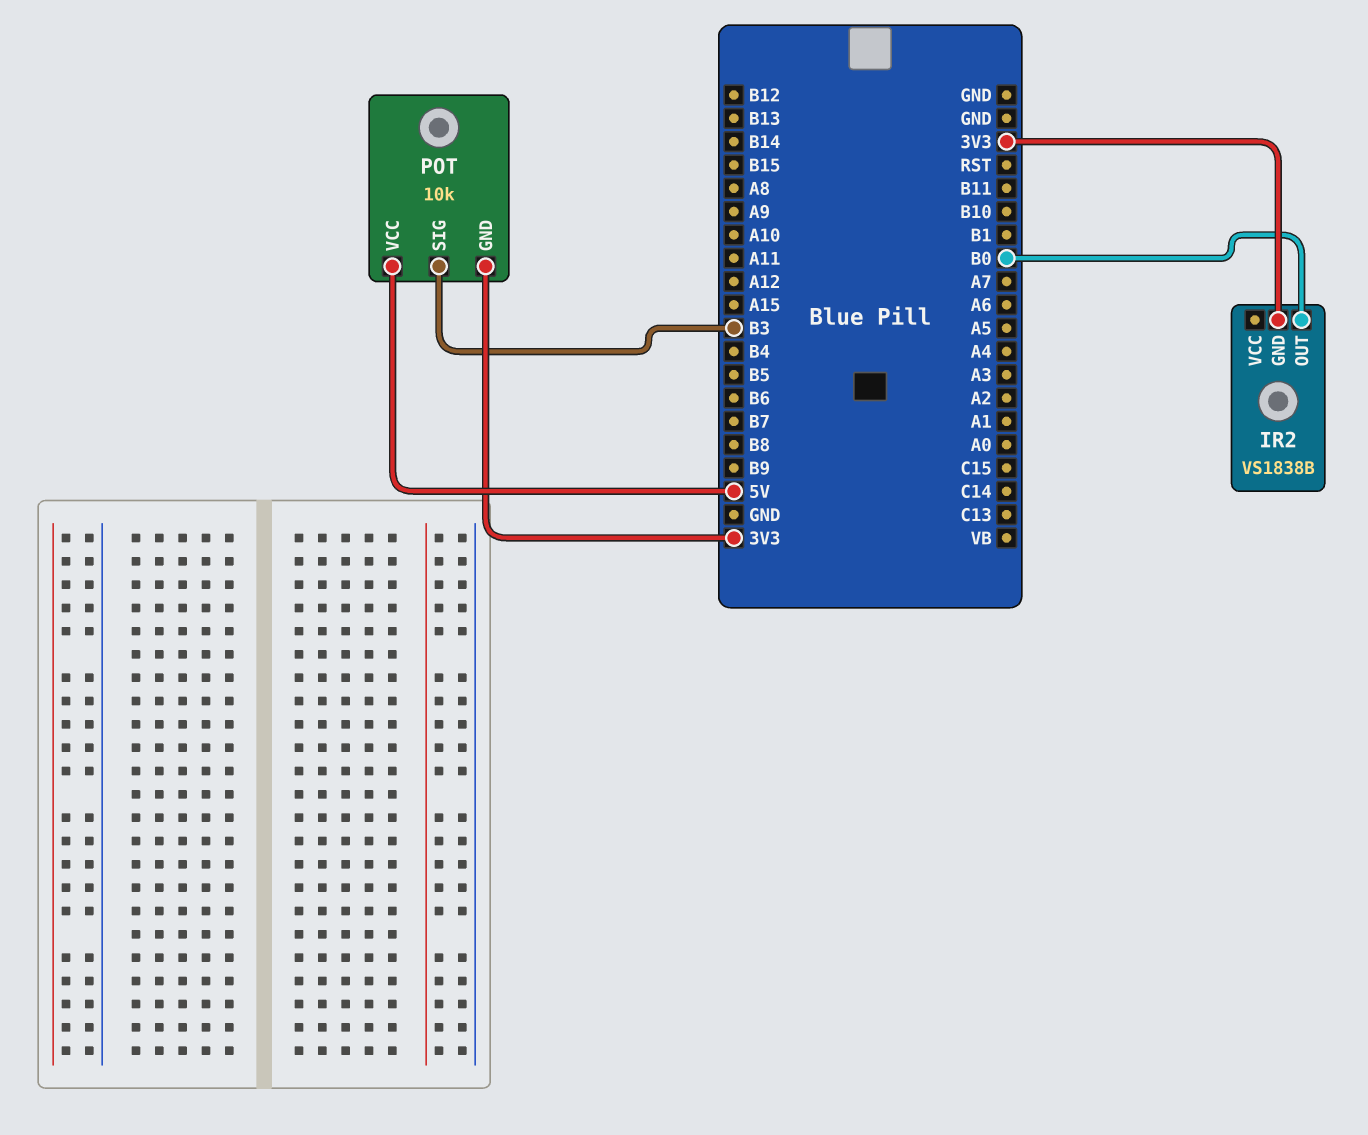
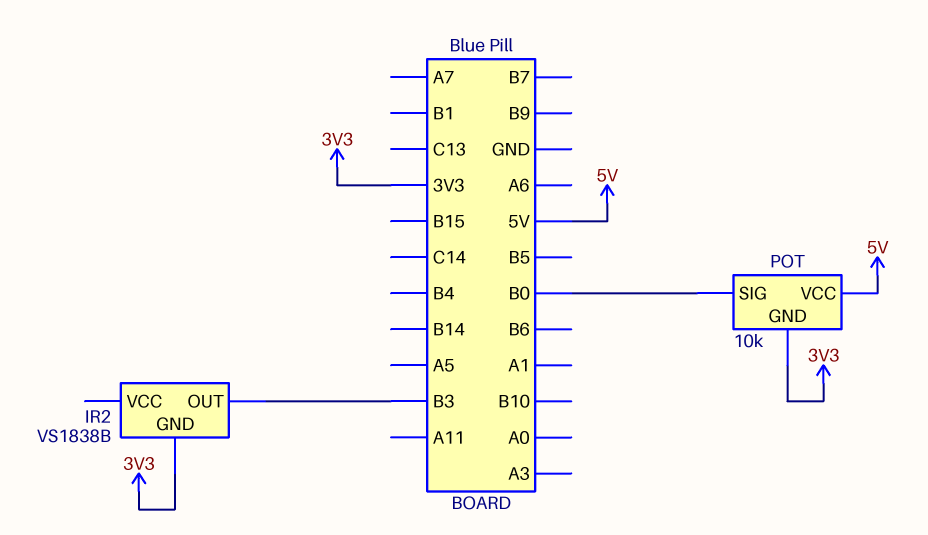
IR2 pin OUT: B0 -> B3
POT pin SIG: B3 -> B0

